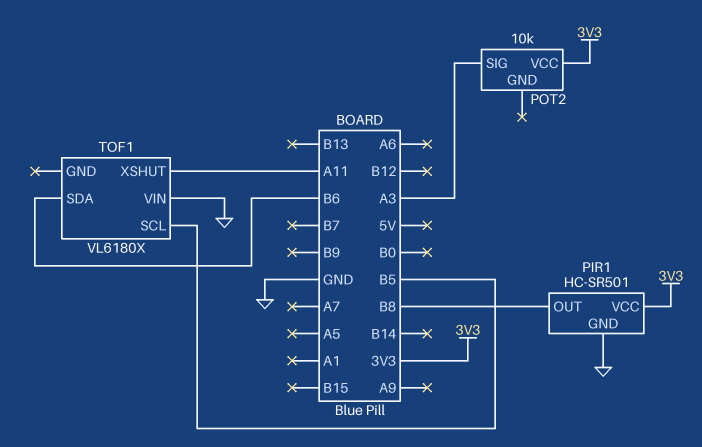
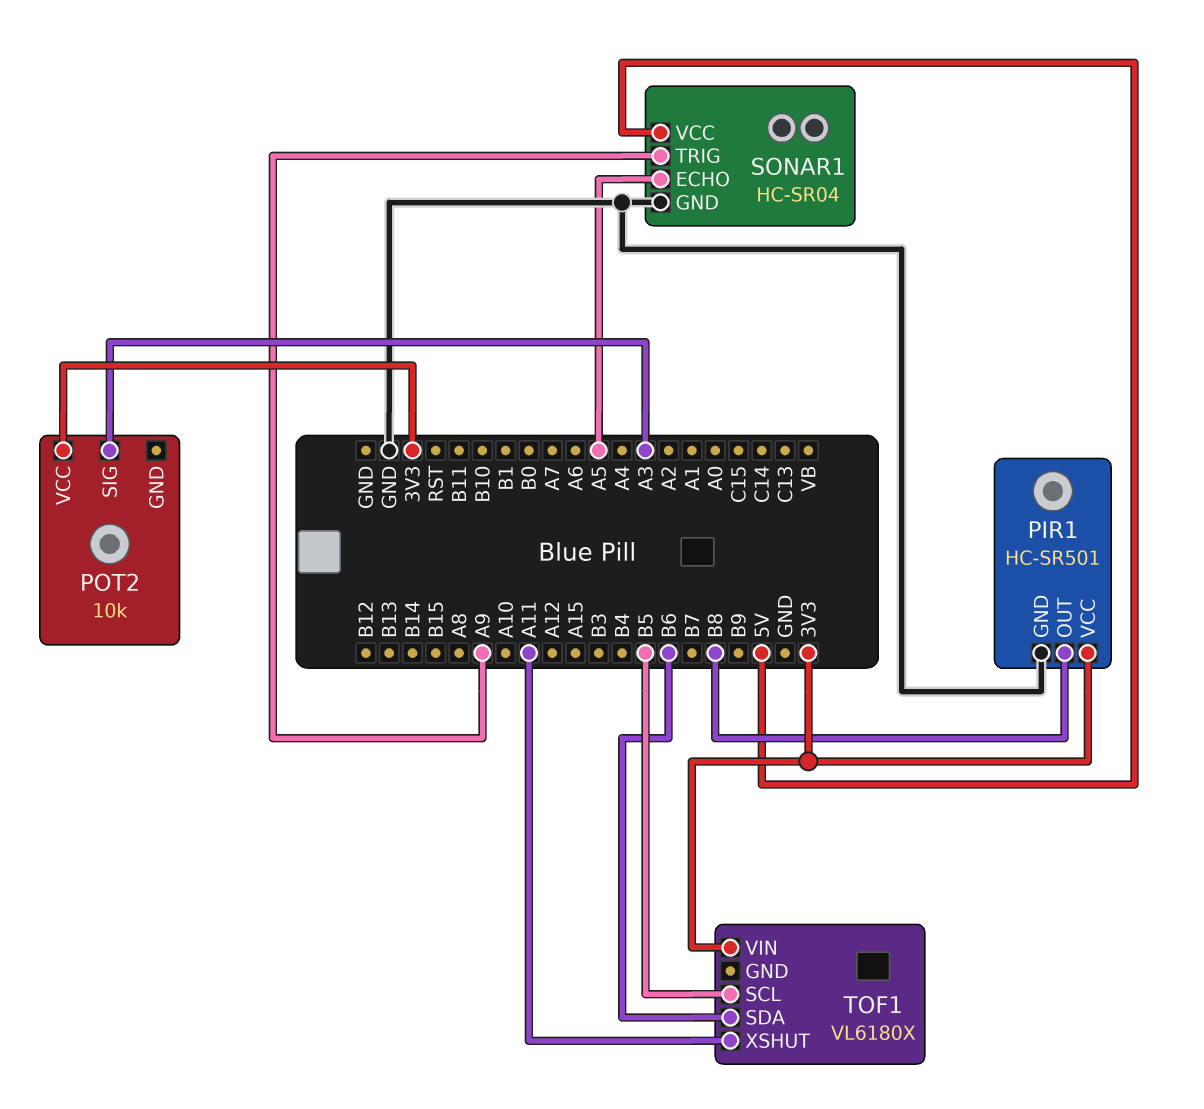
SONAR1: none -> HC-SR04
SONAR1 pin ECHO: none -> A5
SONAR1 pin GND: none -> GND
SONAR1 pin TRIG: none -> A9
SONAR1 pin VCC: none -> 5V
TOF1 pin VIN: GND -> 3V3

